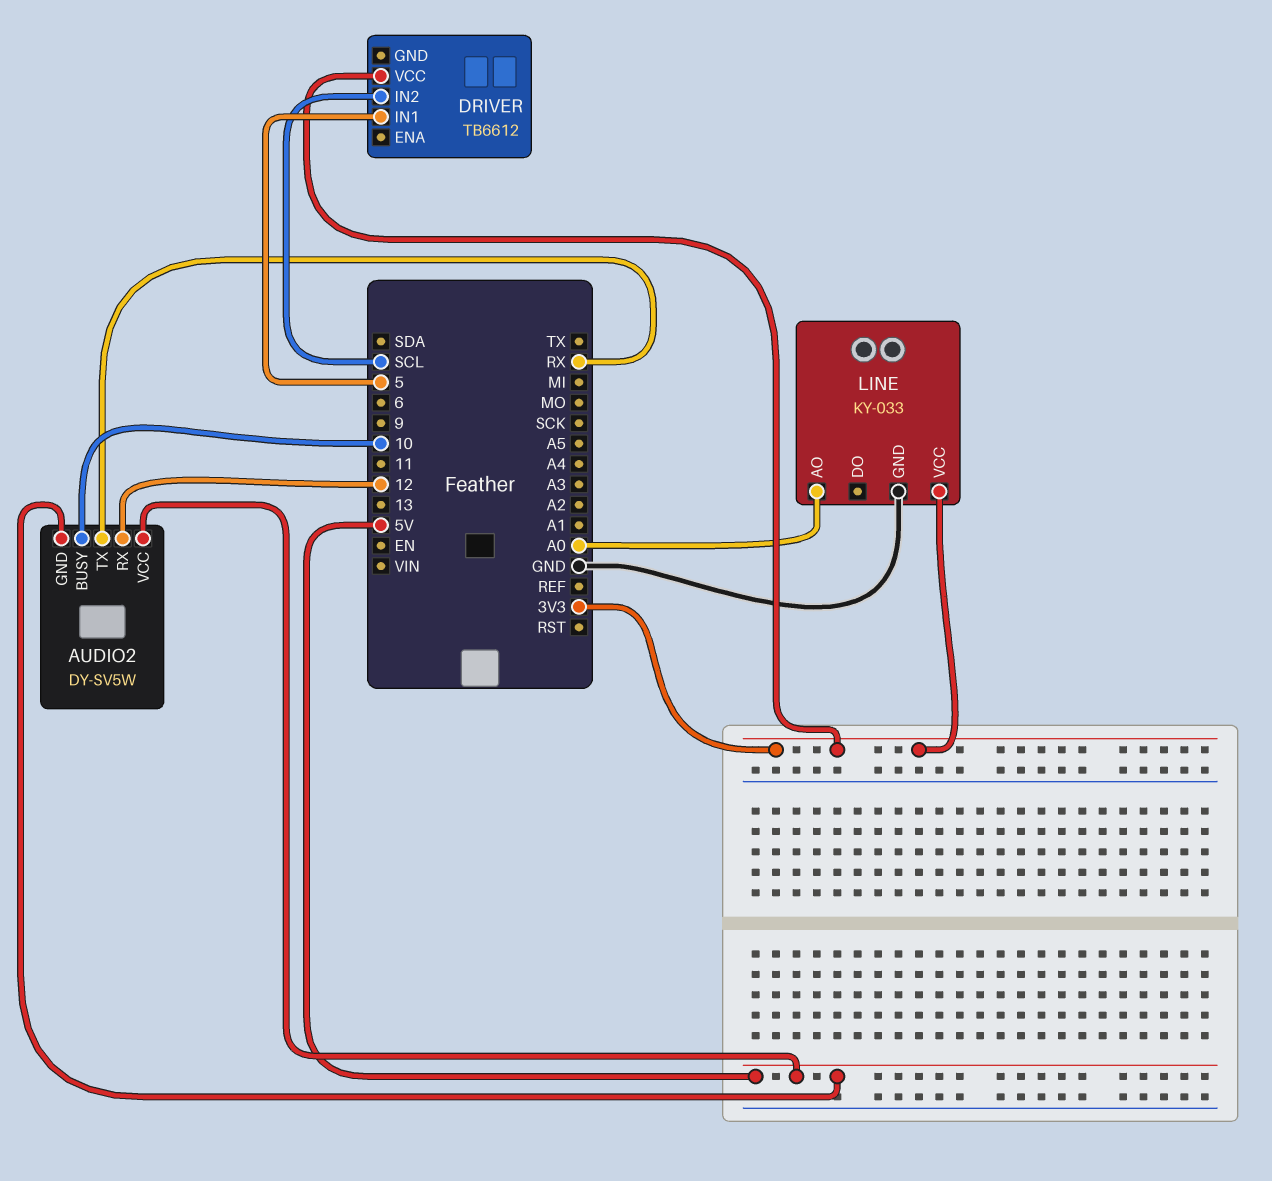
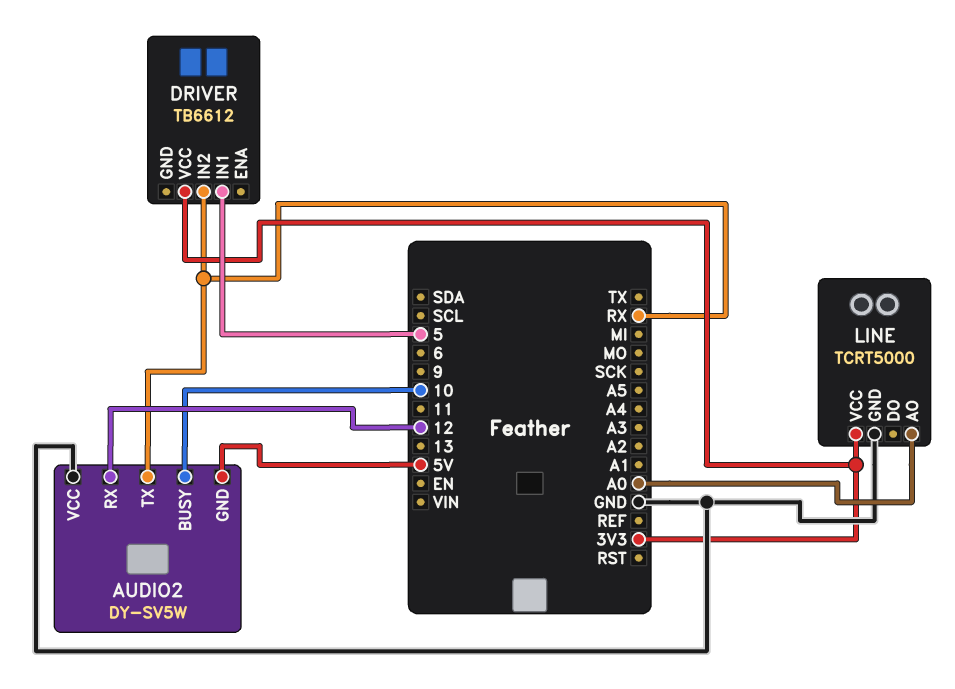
AUDIO2 pin VCC: 5V -> GND
DRIVER pin IN2: SCL -> RX
LINE: KY-033 -> TCRT5000

